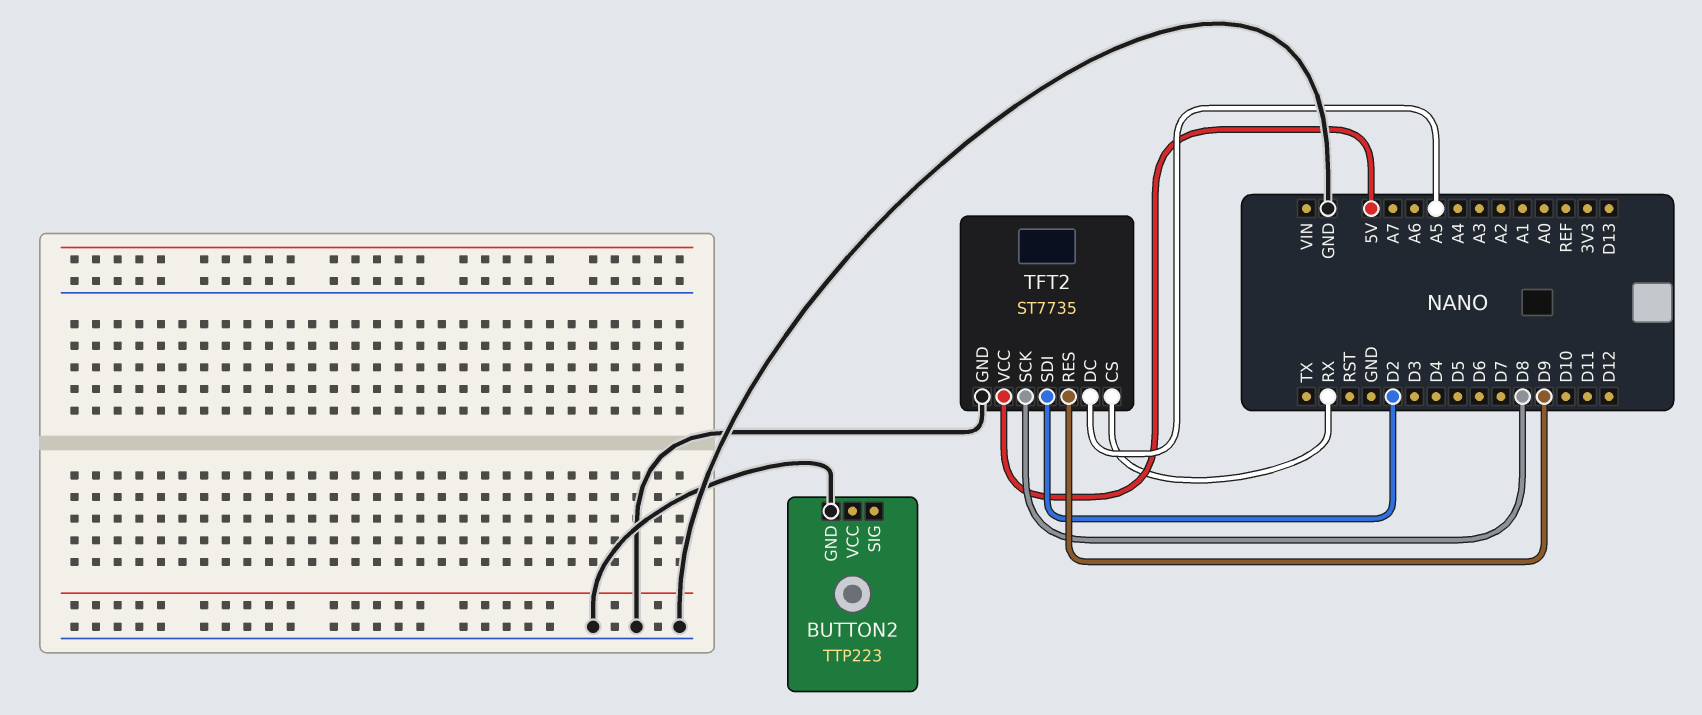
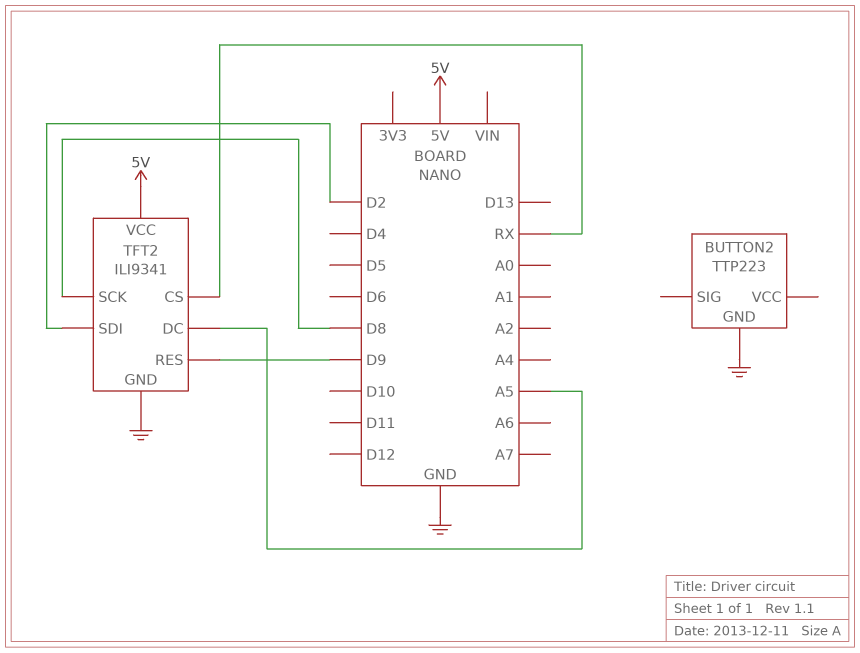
TFT2: ST7735 -> ILI9341

